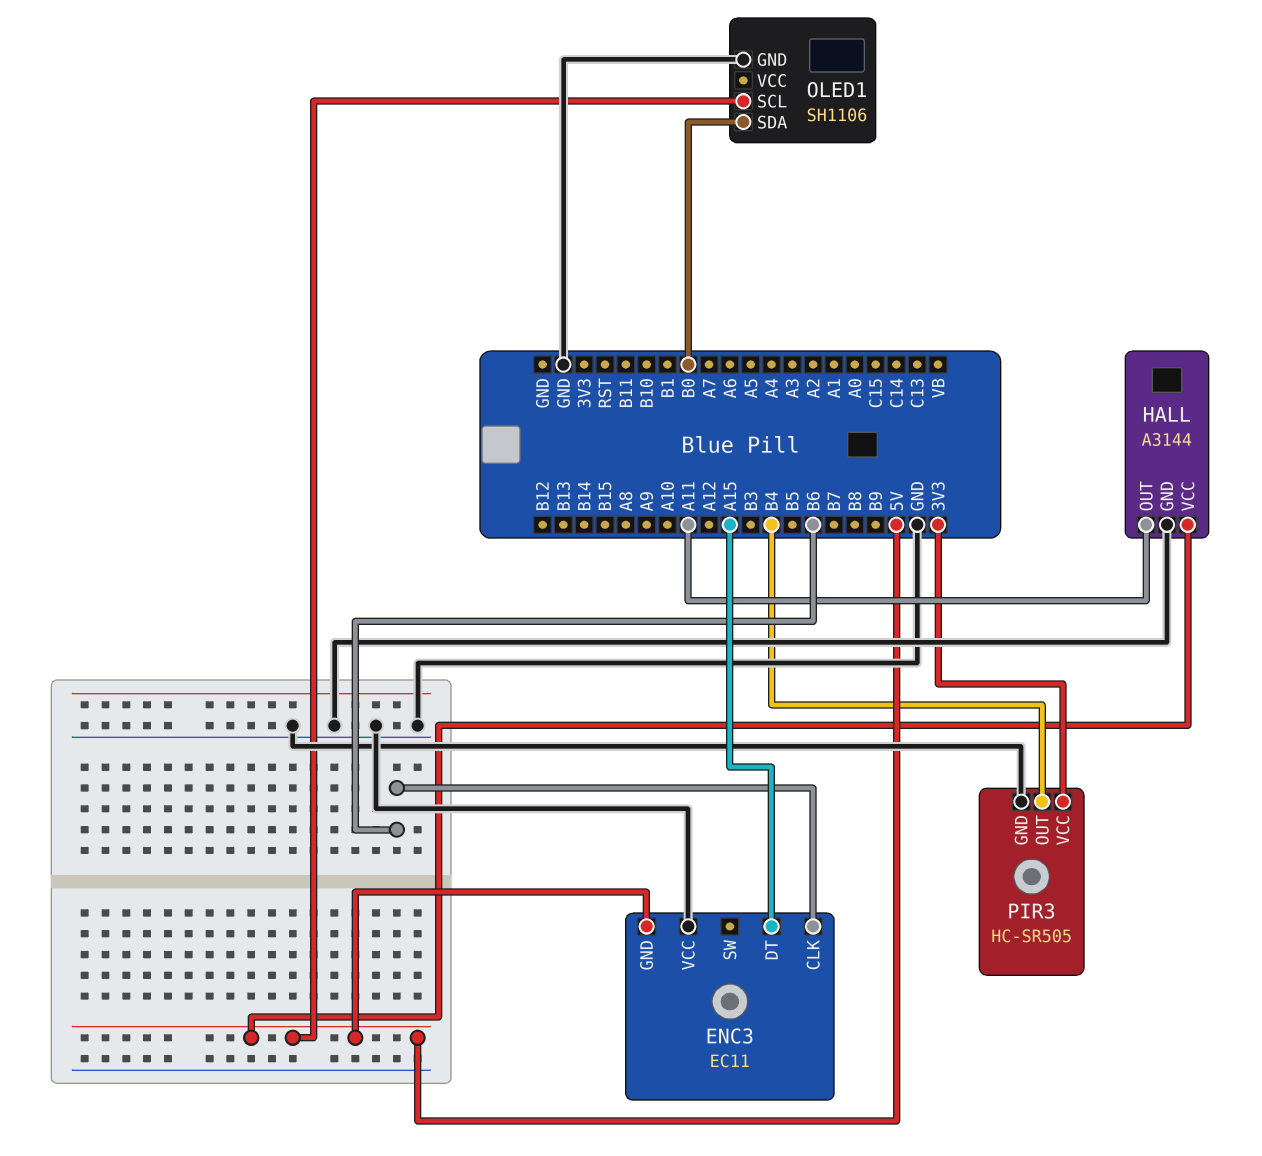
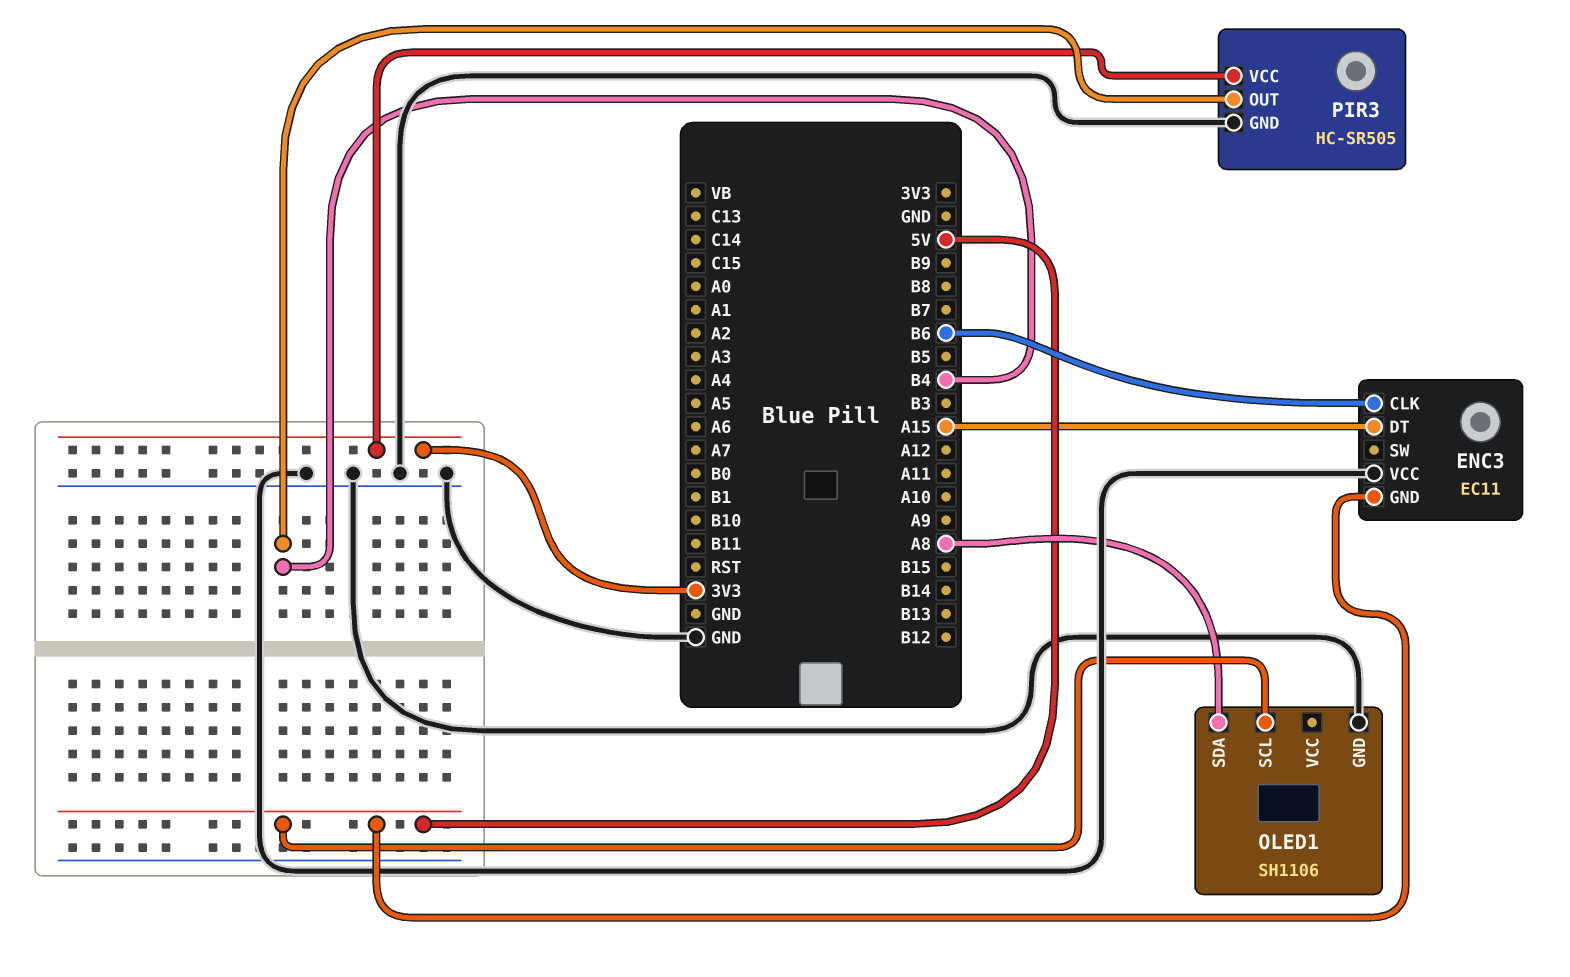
HALL: A3144 -> none
HALL pin GND: GND -> none
HALL pin OUT: A11 -> none
HALL pin VCC: 5V -> none
OLED1 pin SDA: B0 -> A8

